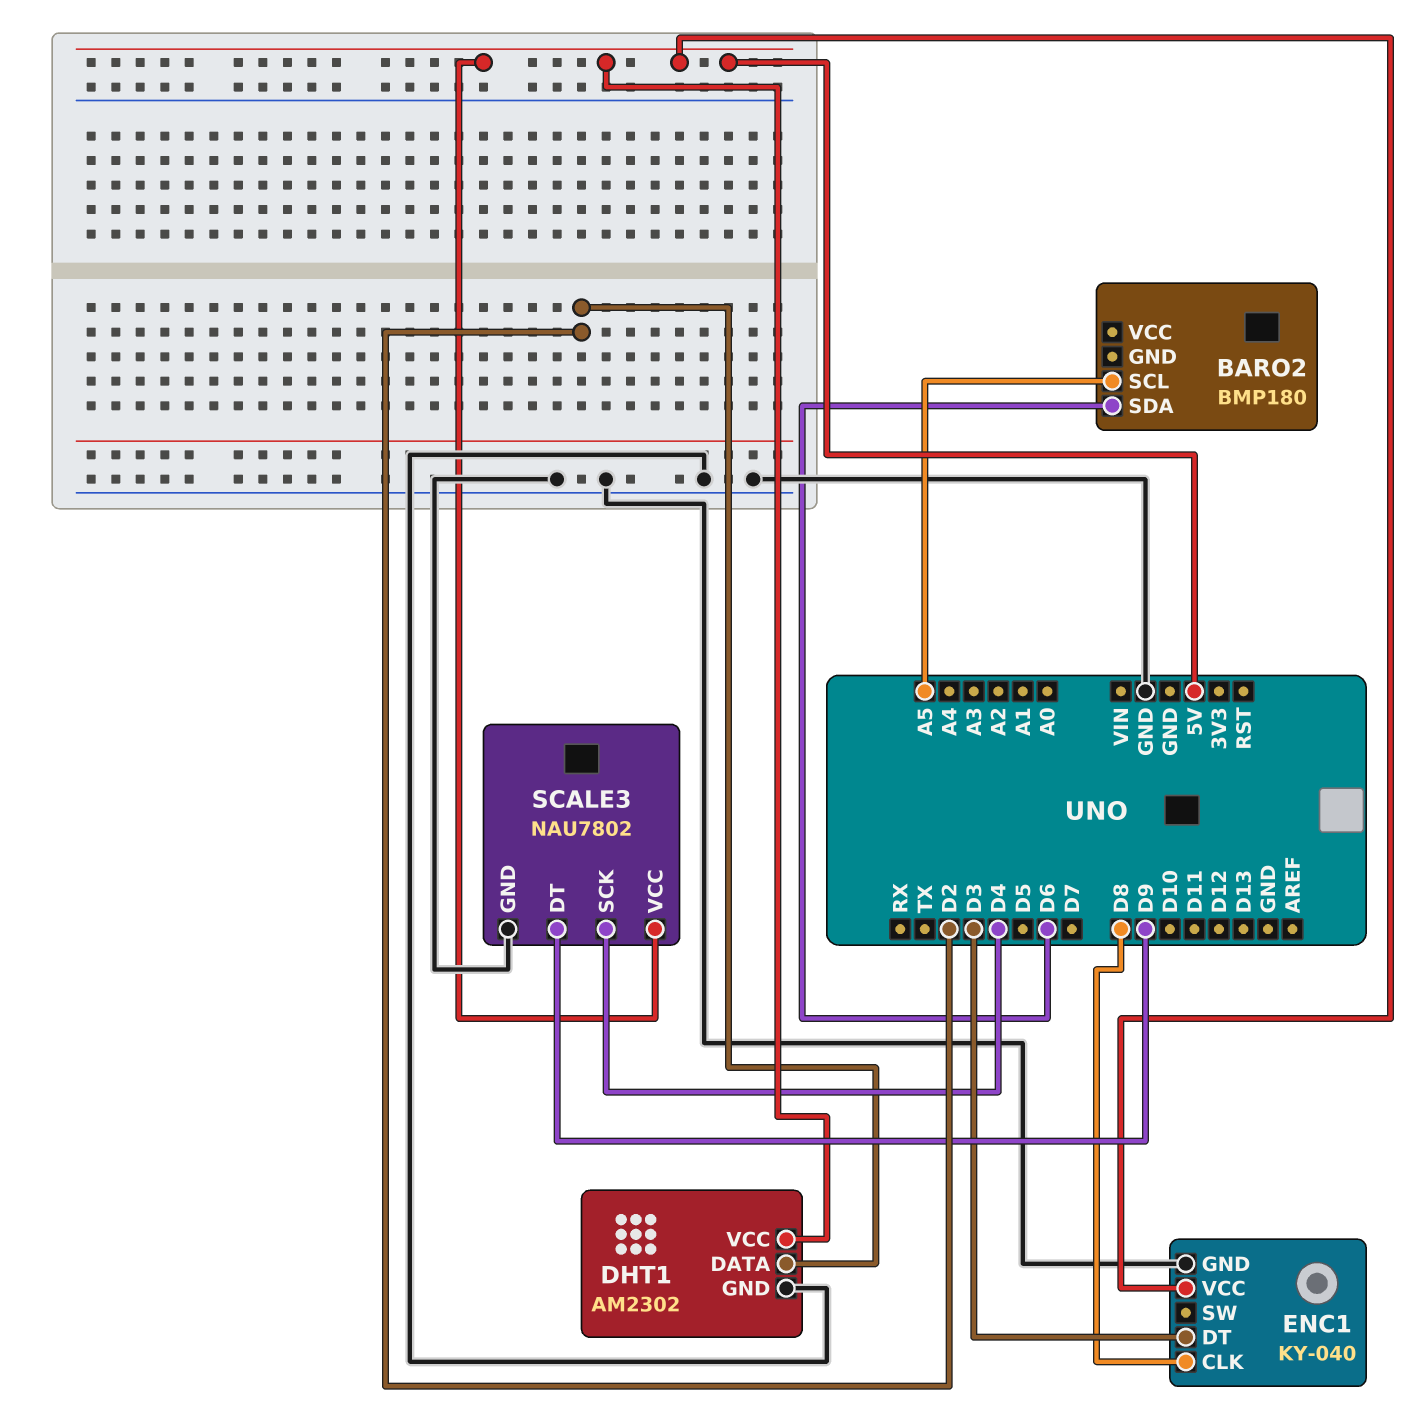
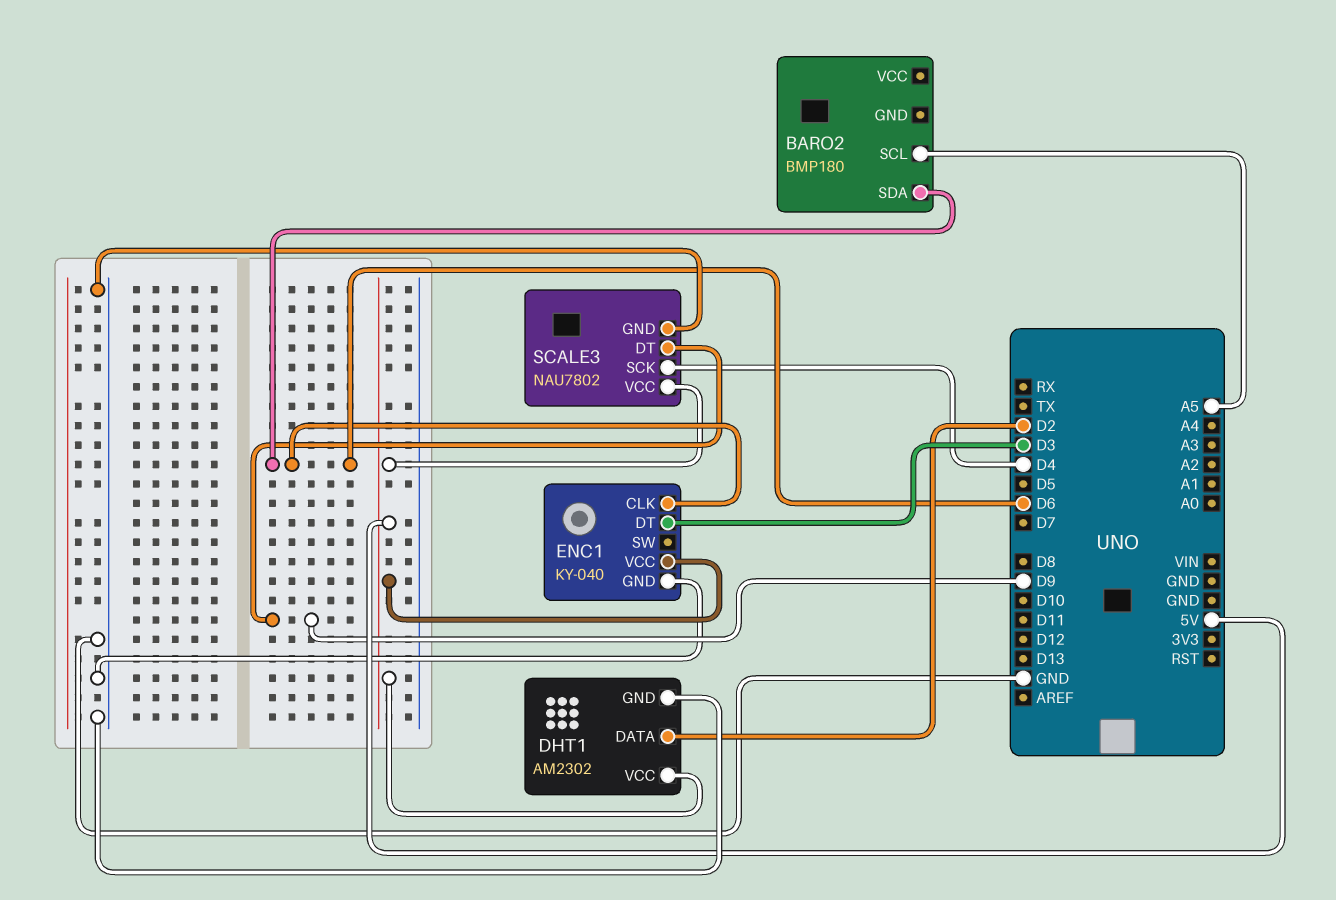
ENC1 pin CLK: D8 -> D6

